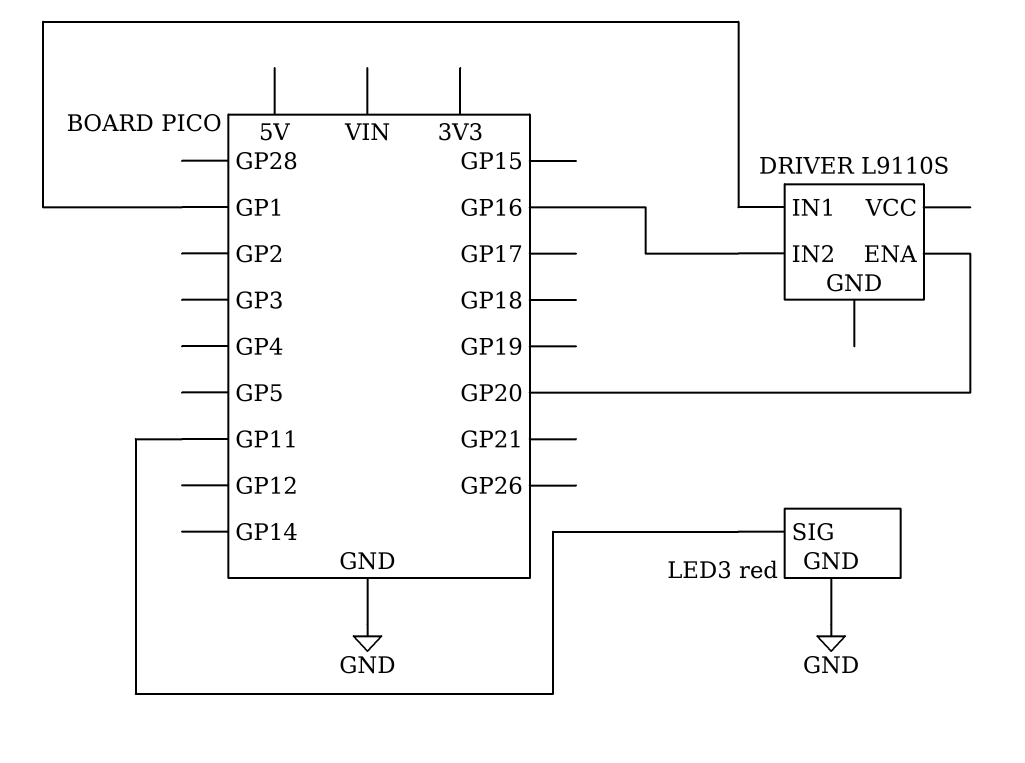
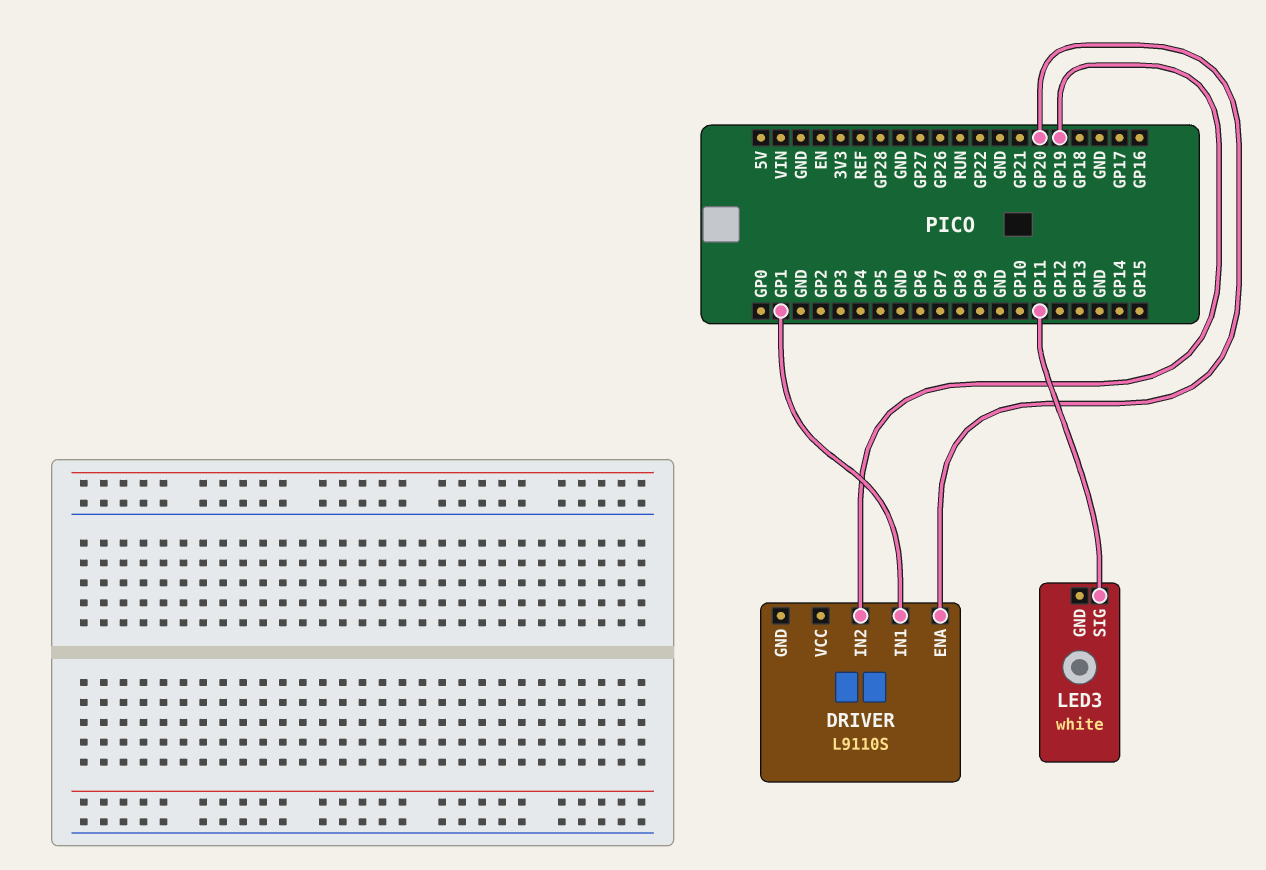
DRIVER pin IN2: GP16 -> GP19
LED3: red -> white
LED3 pin GND: GND -> none

